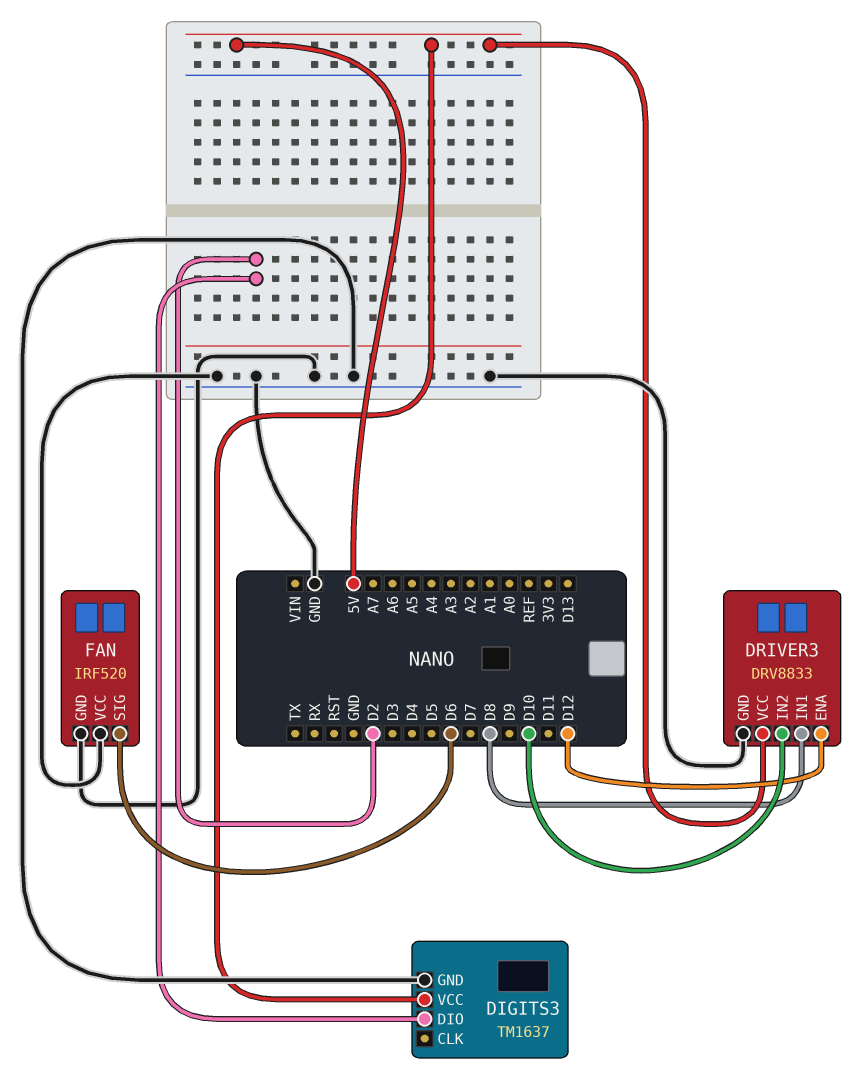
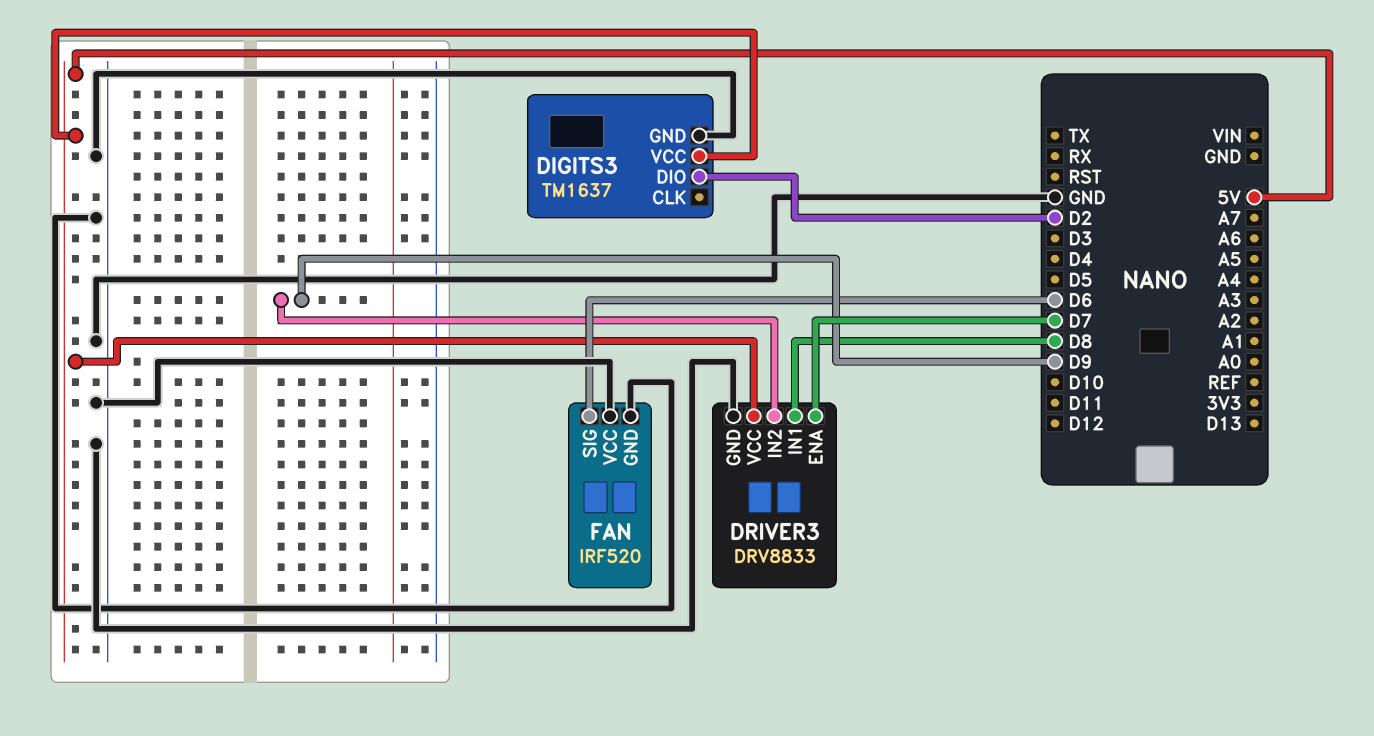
DRIVER3 pin ENA: D12 -> D7
DRIVER3 pin IN2: D10 -> D9

